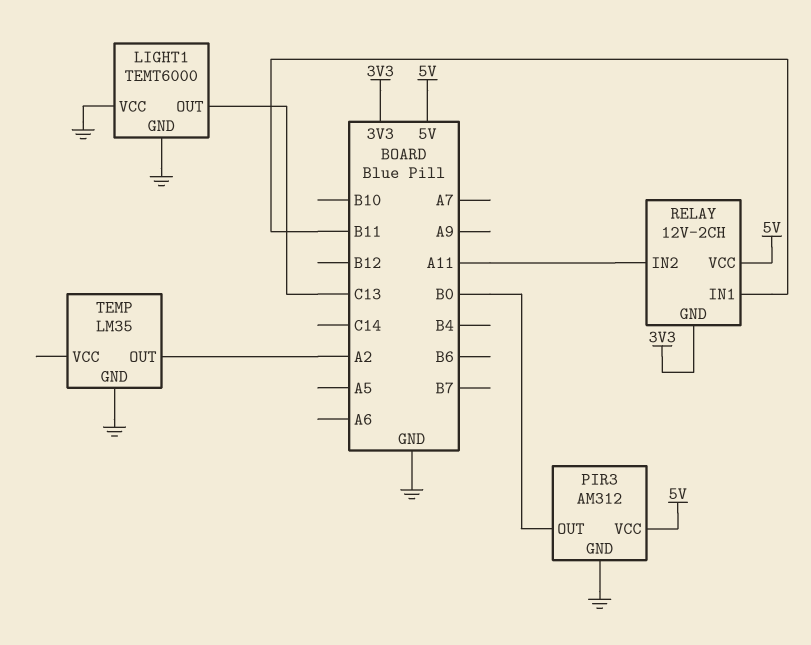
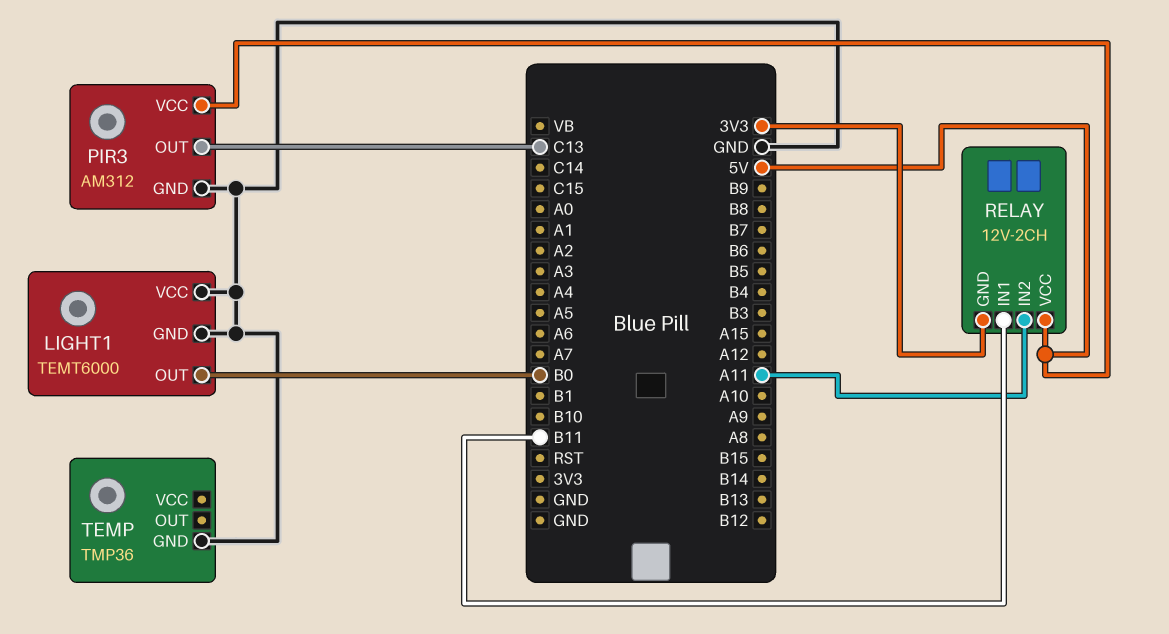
LIGHT1 pin OUT: C13 -> B0
PIR3 pin OUT: B0 -> C13
TEMP: LM35 -> TMP36
TEMP pin OUT: A2 -> none

